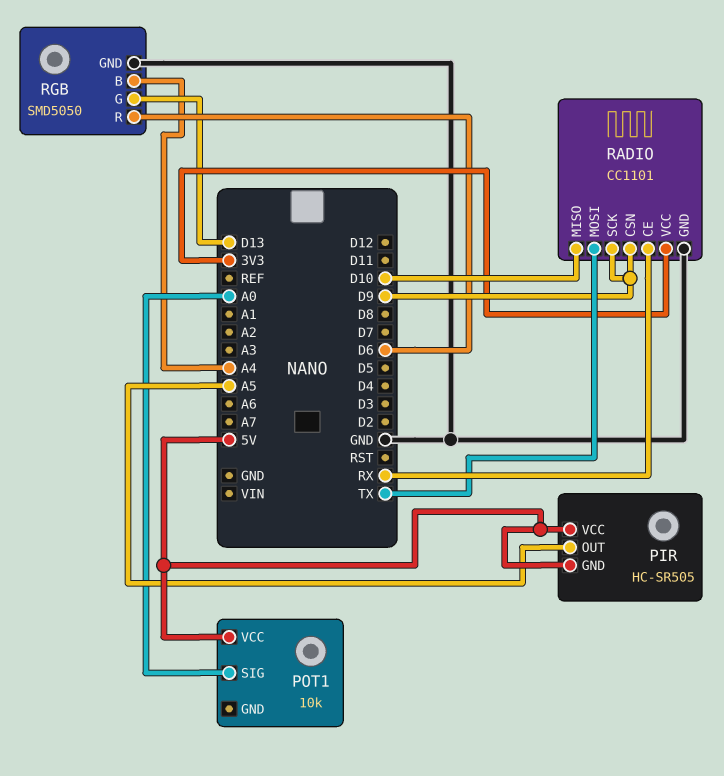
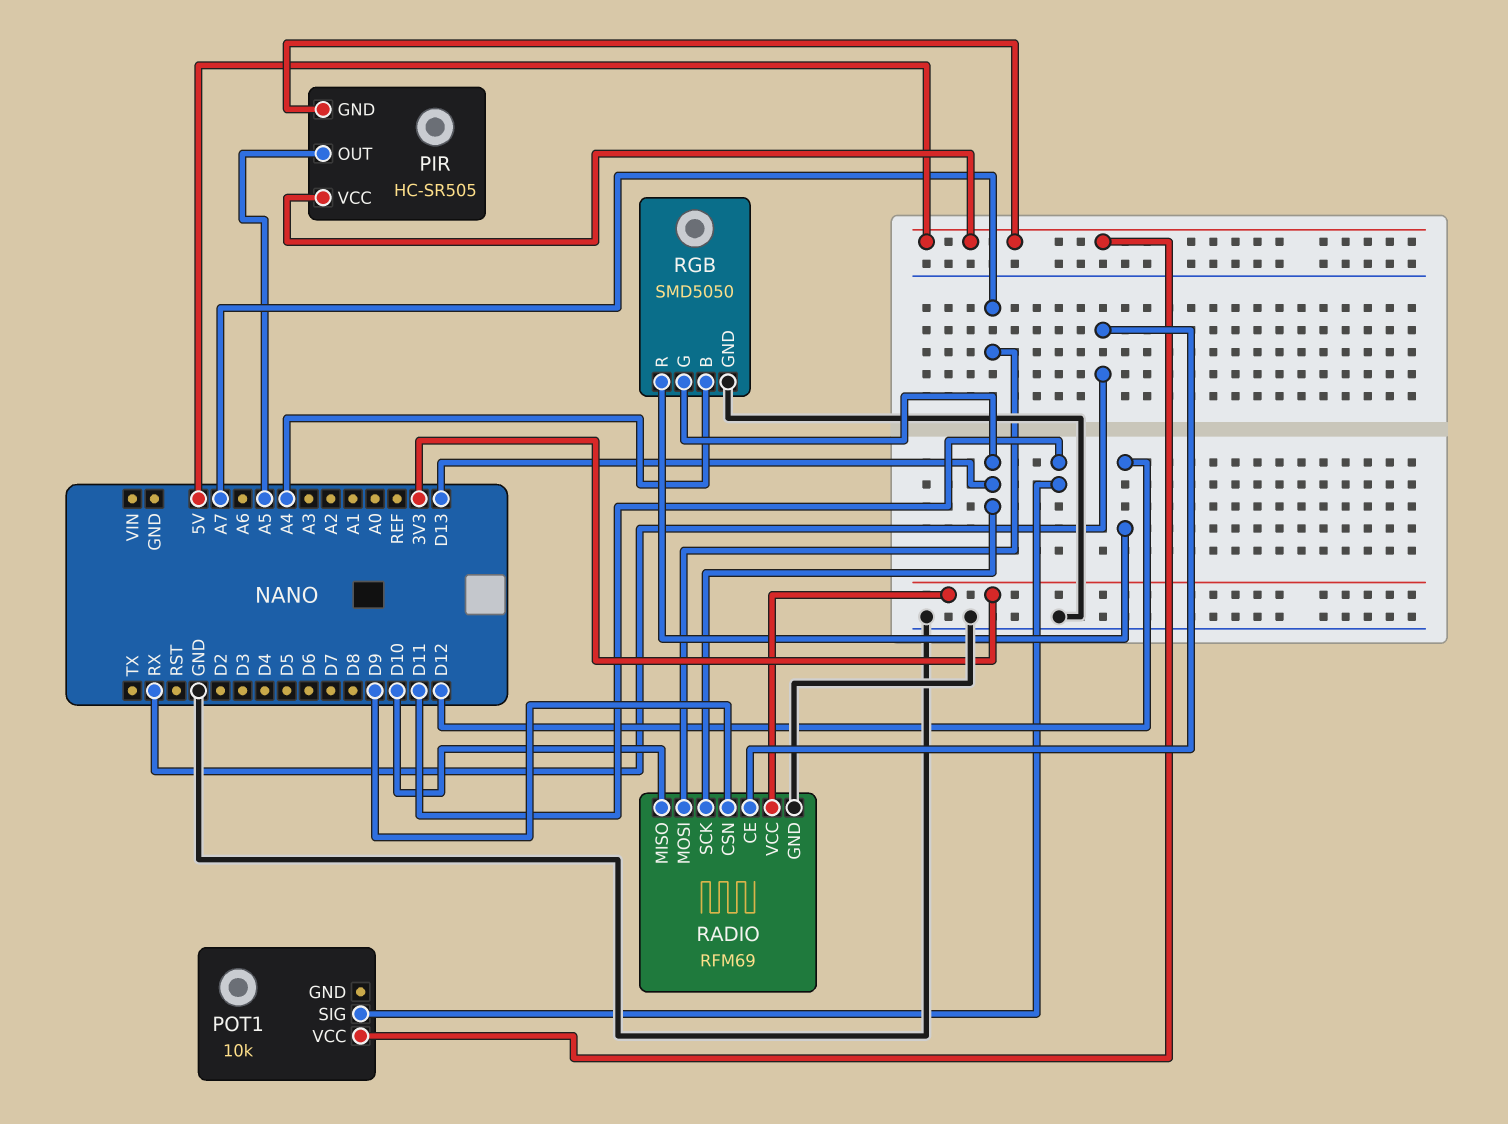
POT1 pin SIG: A0 -> D11
RADIO: CC1101 -> RFM69
RADIO pin MOSI: TX -> A7
RADIO pin SCK: D9 -> D13
RGB pin R: D6 -> D12

